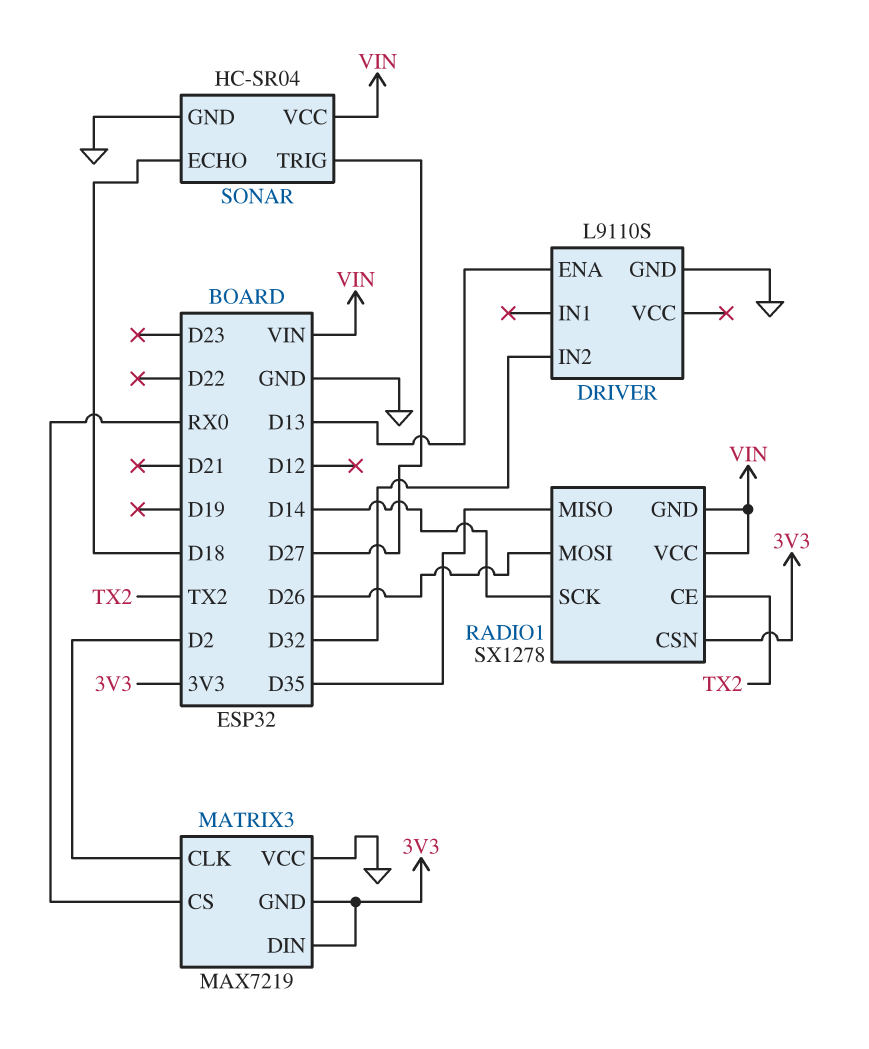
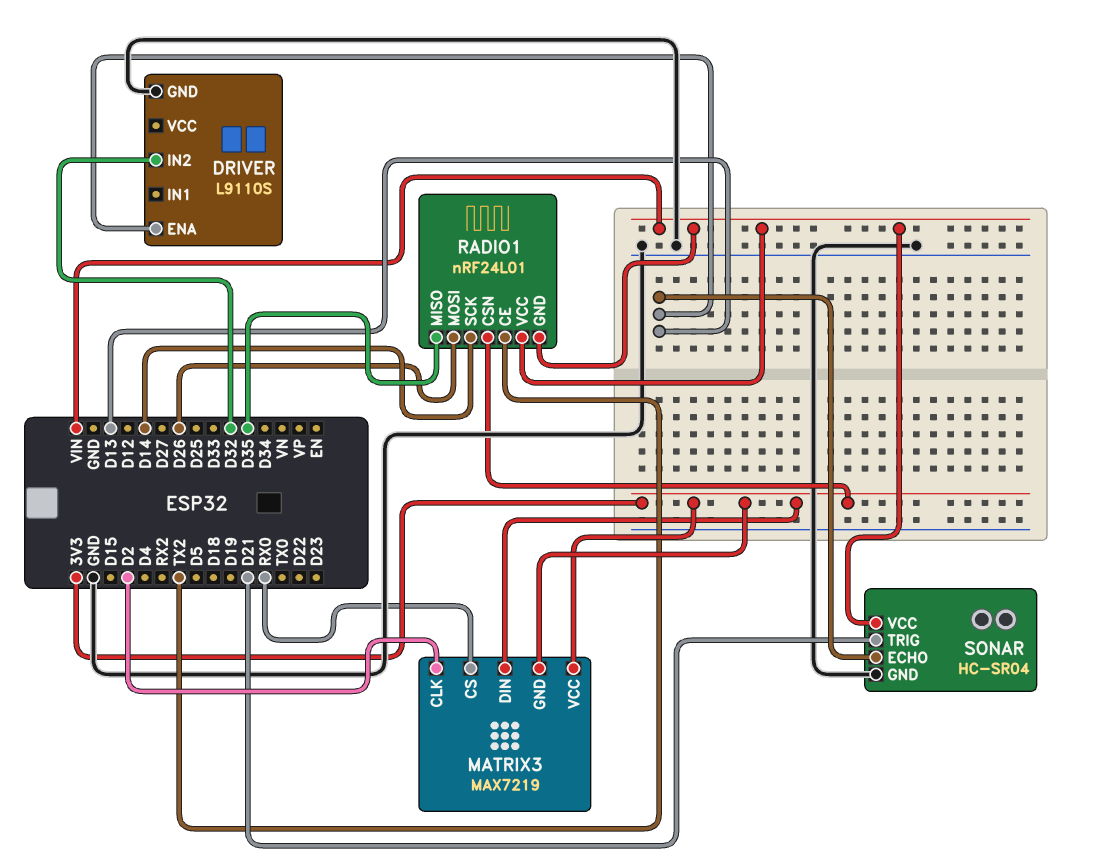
MATRIX3 pin VCC: GND -> 3V3
RADIO1: SX1278 -> nRF24L01
SONAR pin ECHO: D18 -> D13
SONAR pin TRIG: D27 -> D21

